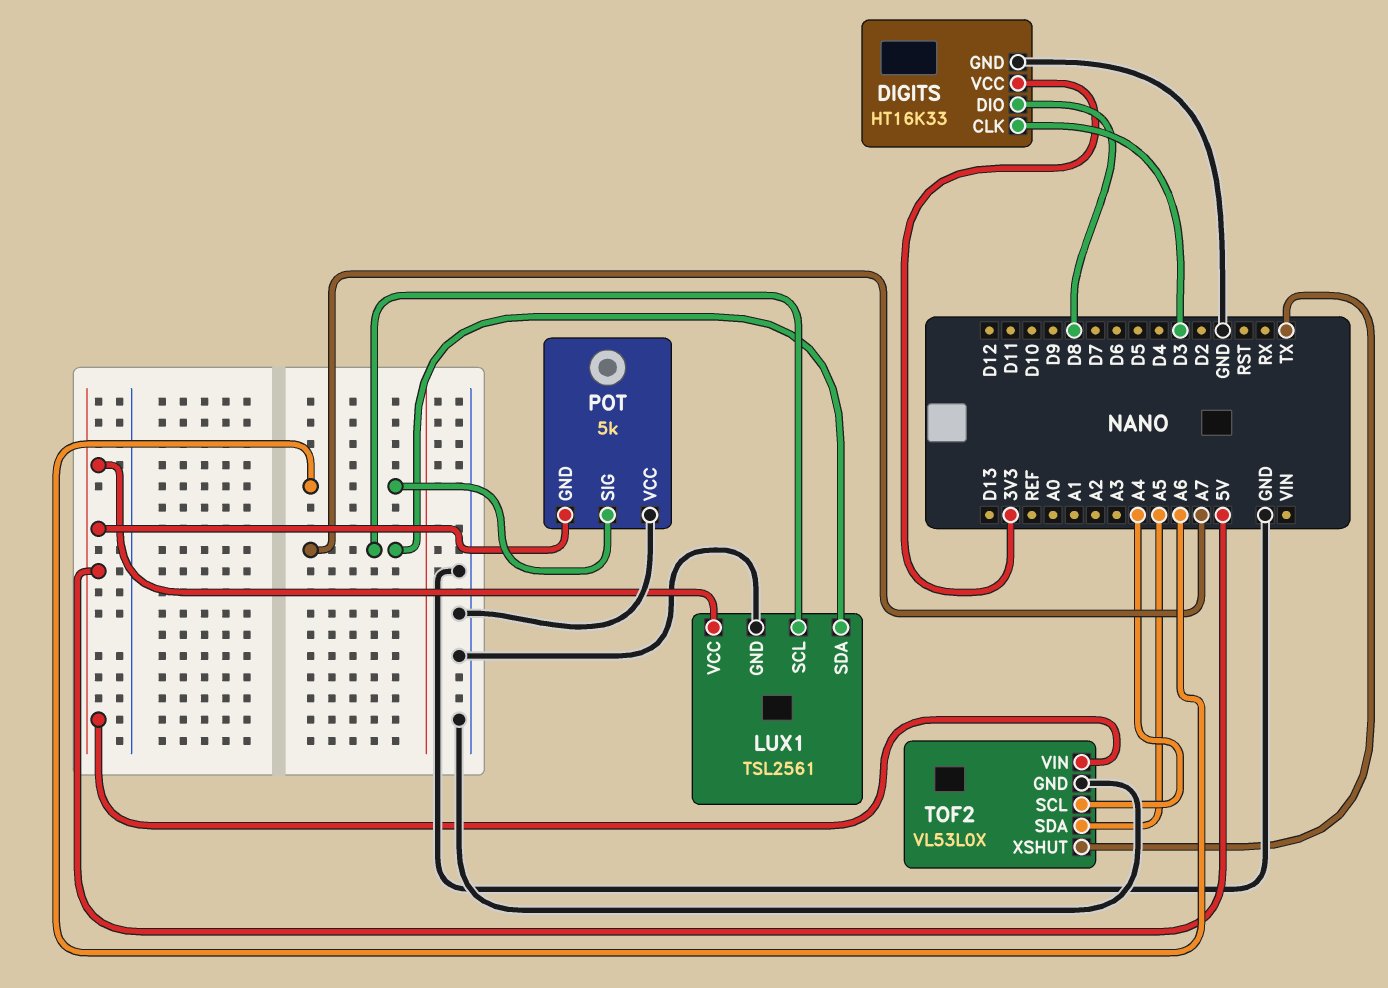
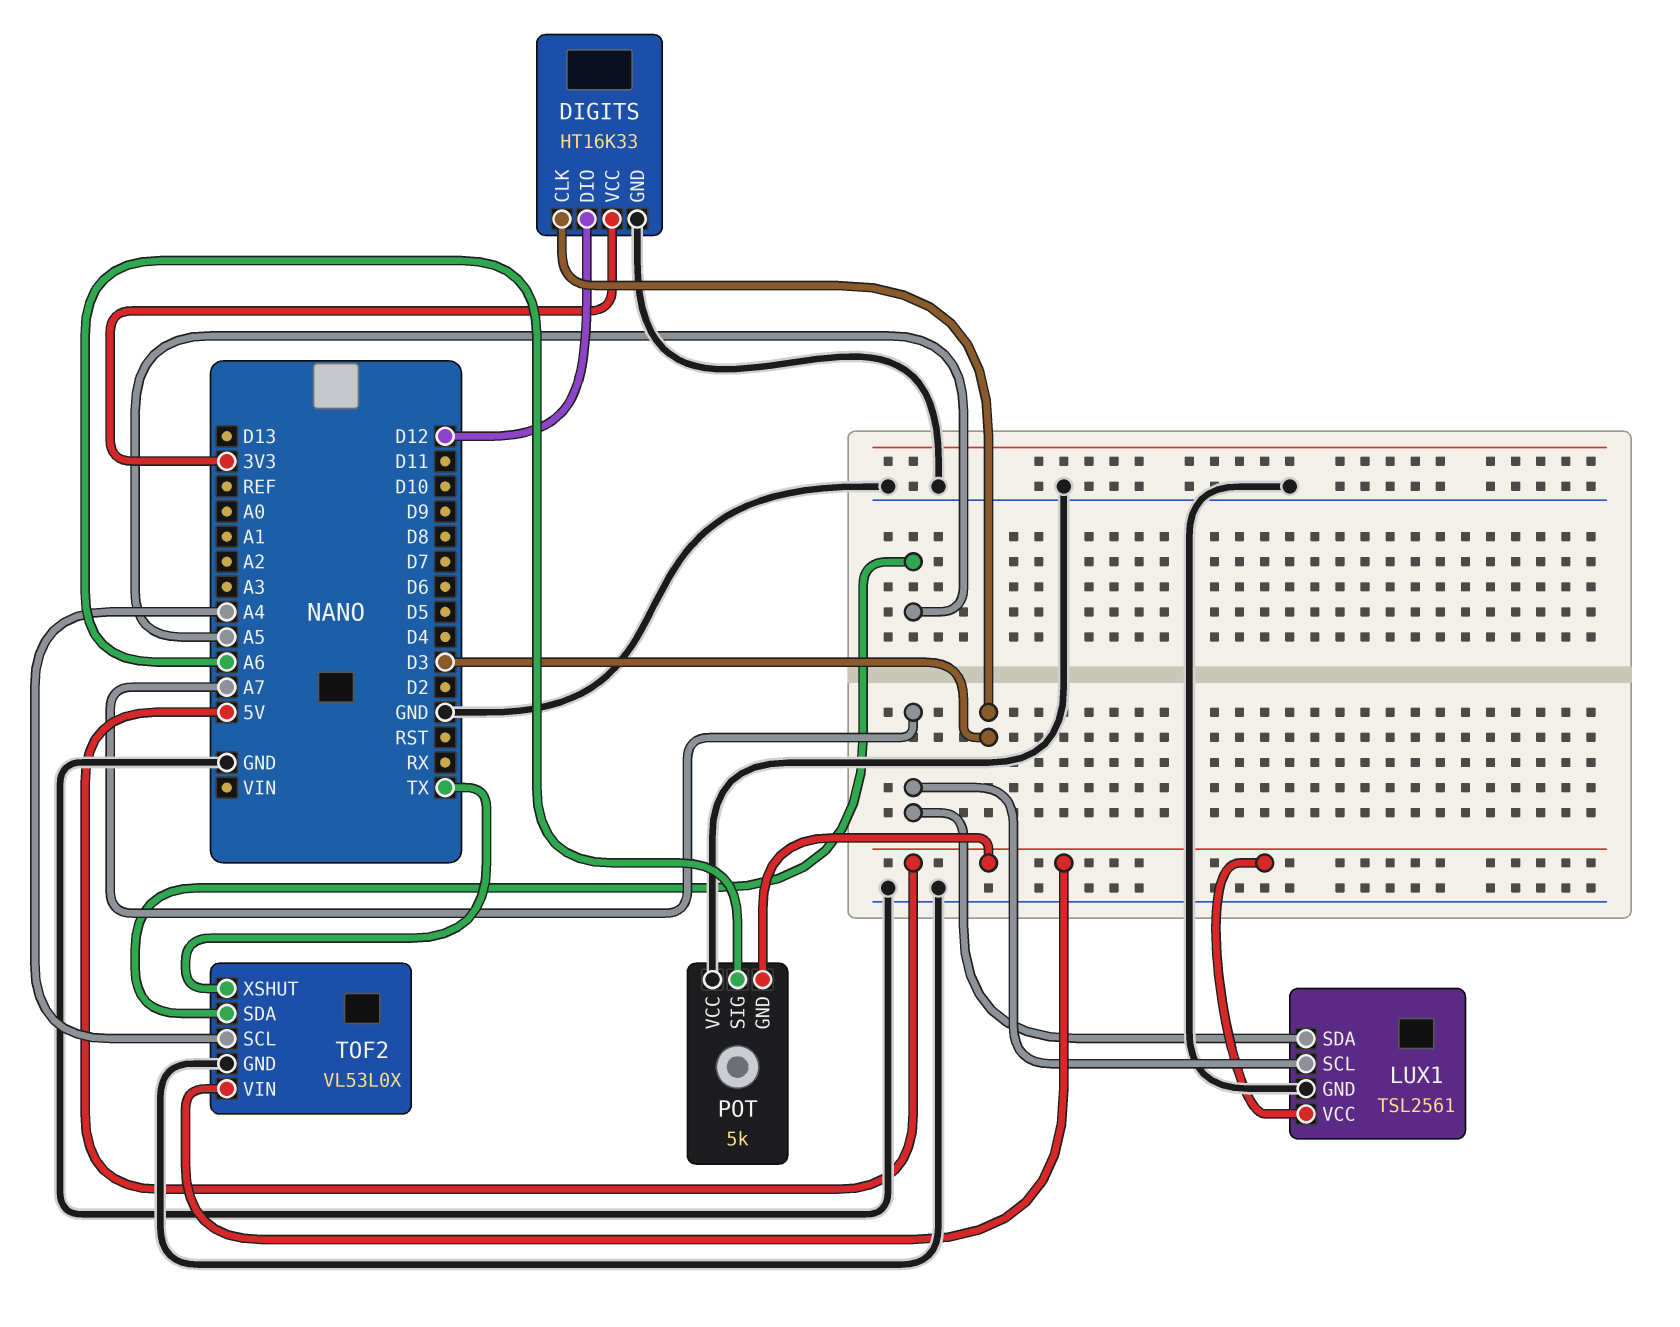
DIGITS pin DIO: D8 -> D12

